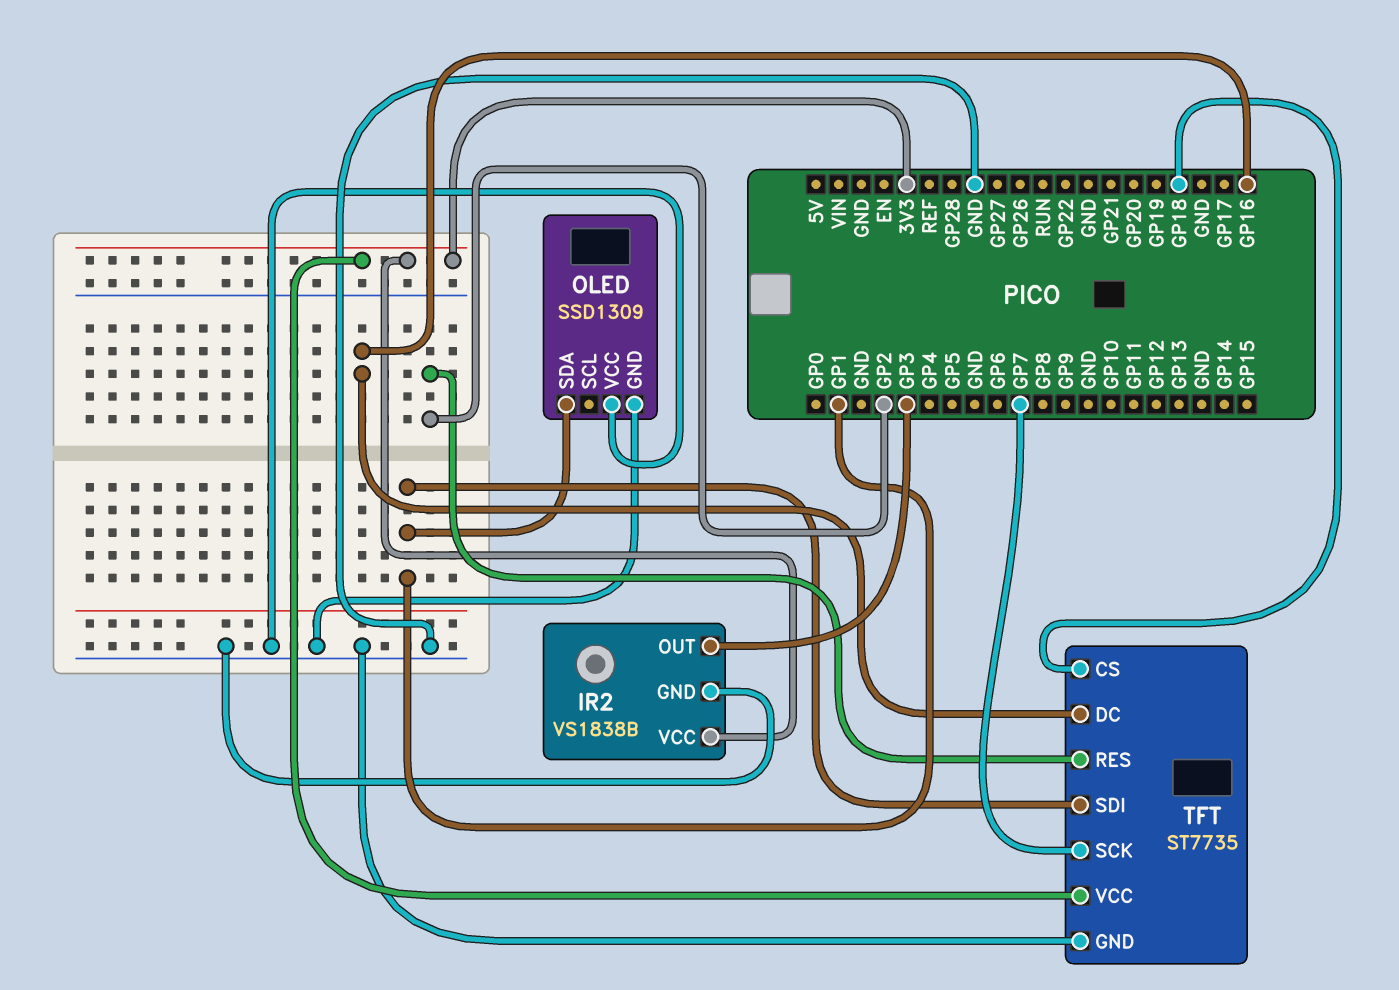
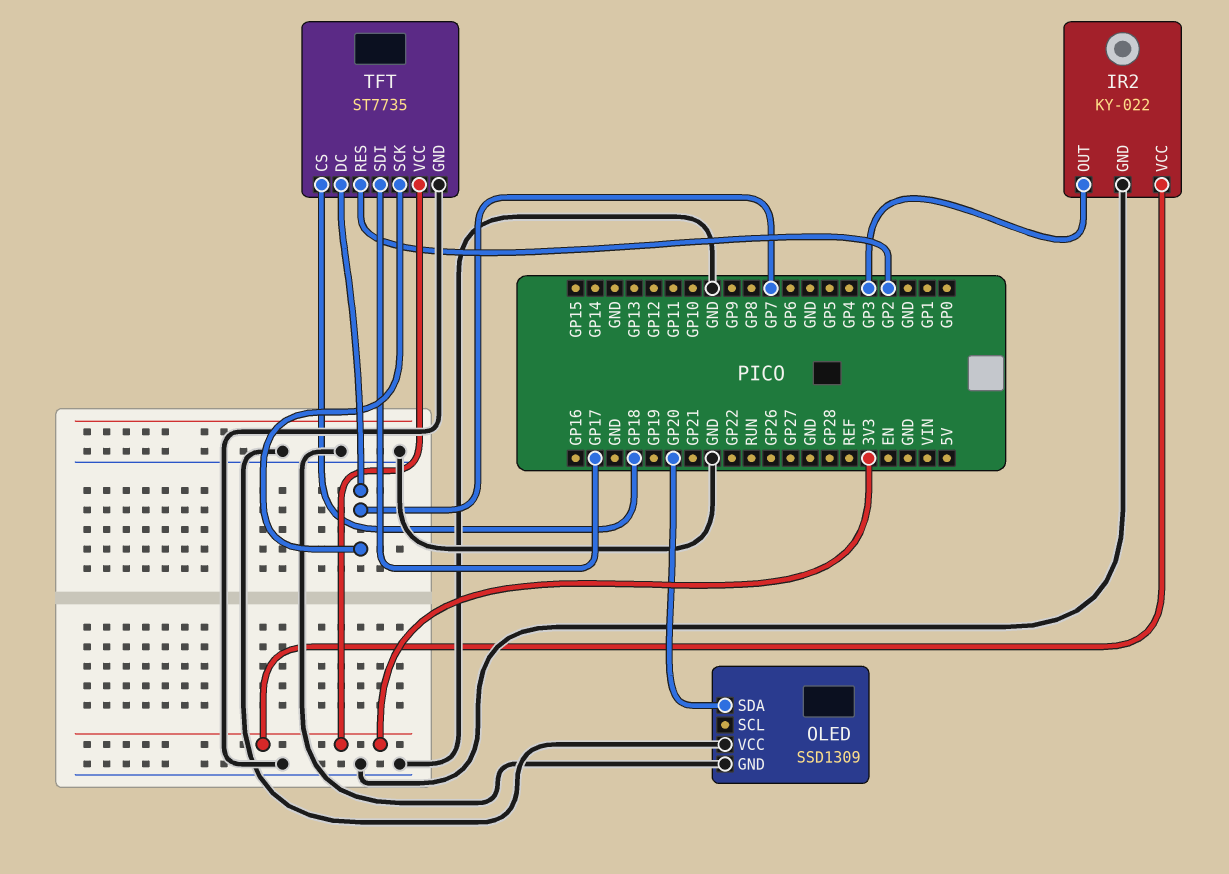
IR2: VS1838B -> KY-022
OLED pin SDA: GP1 -> GP20
TFT pin DC: GP16 -> GP7
TFT pin SDI: GP1 -> GP17

